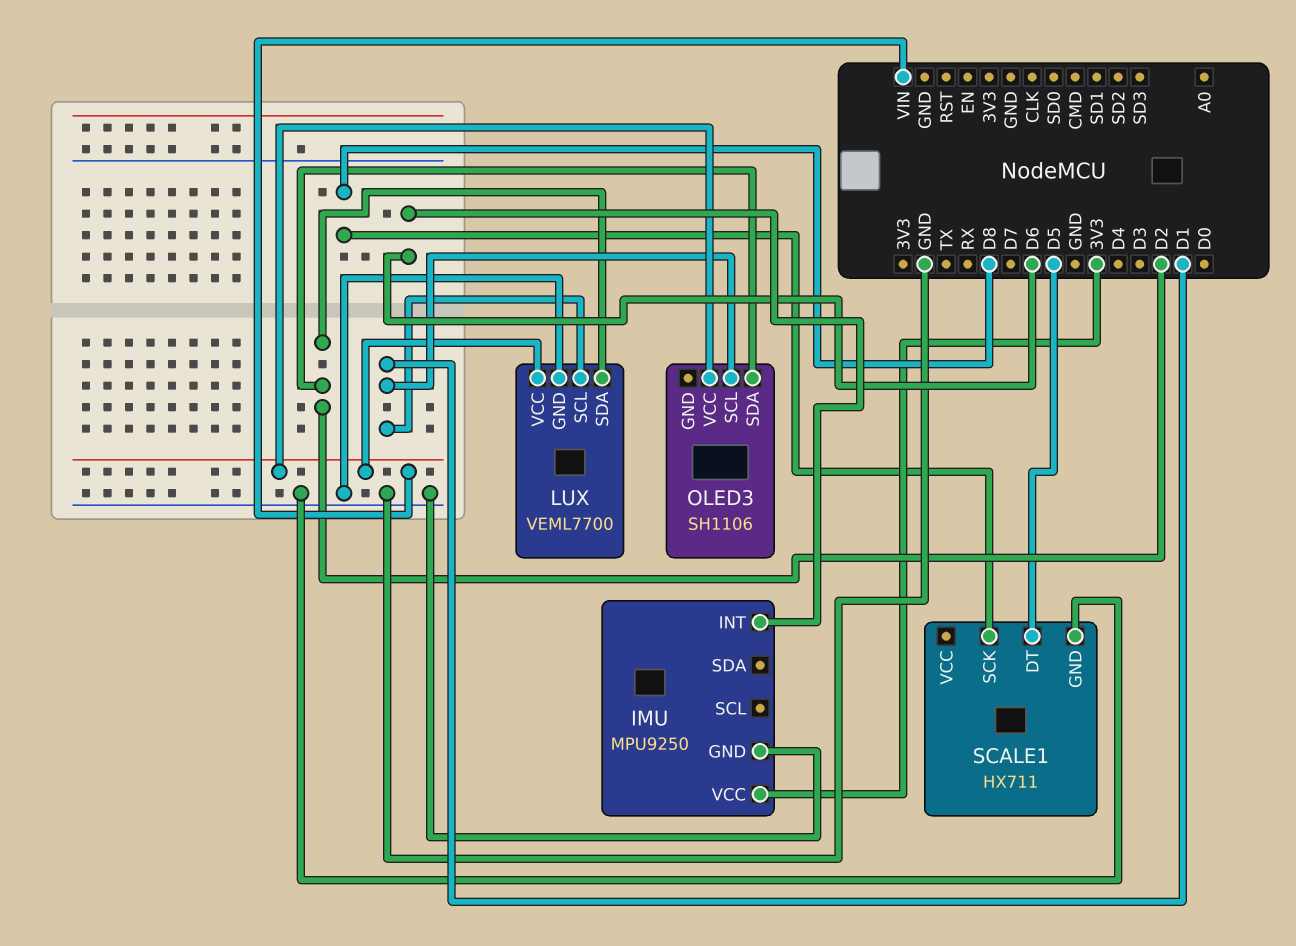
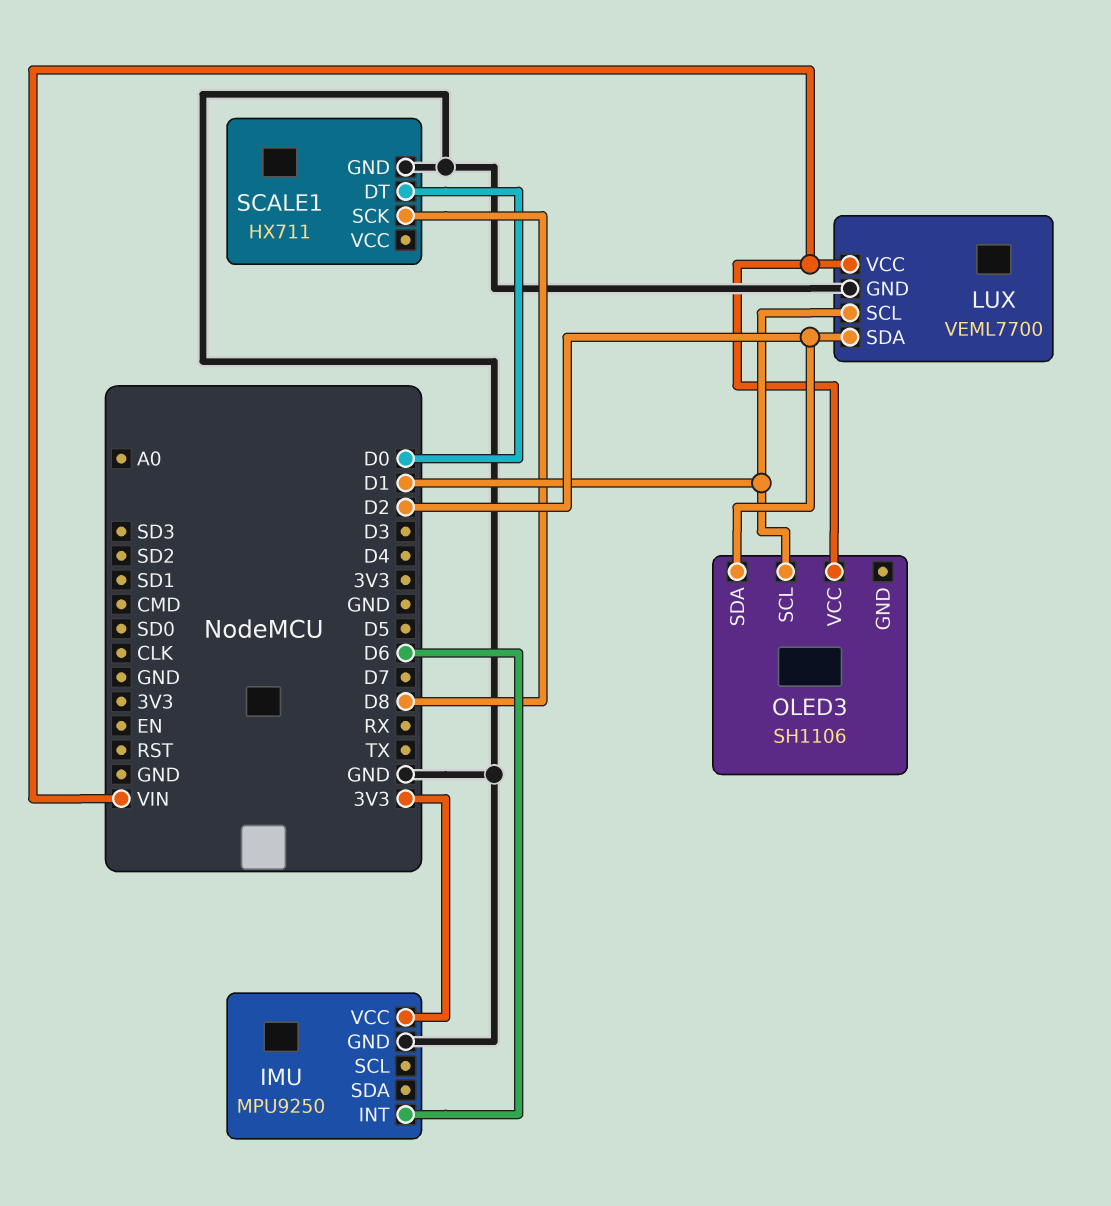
SCALE1 pin DT: D5 -> D0

